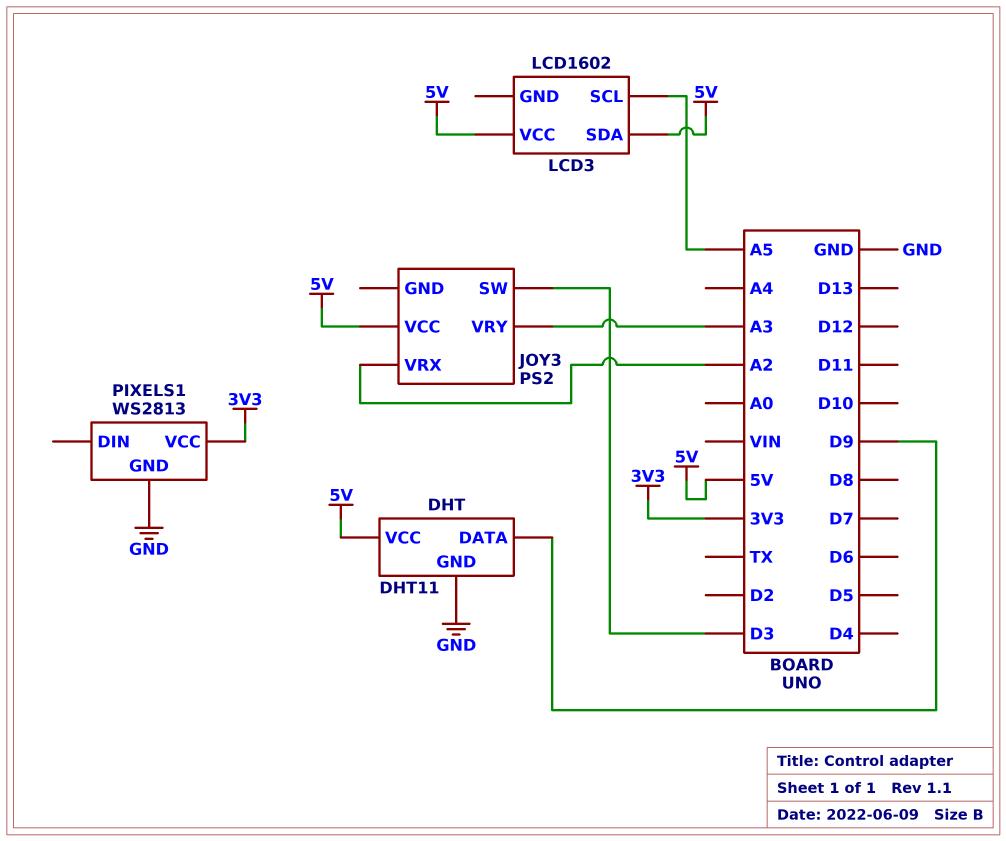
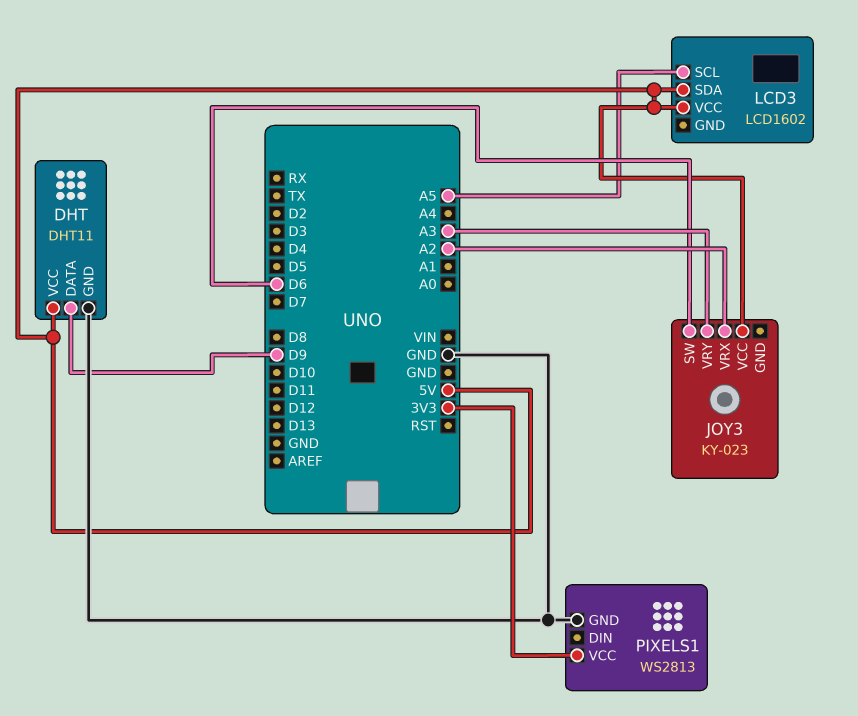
JOY3: PS2 -> KY-023
JOY3 pin SW: D3 -> D6

